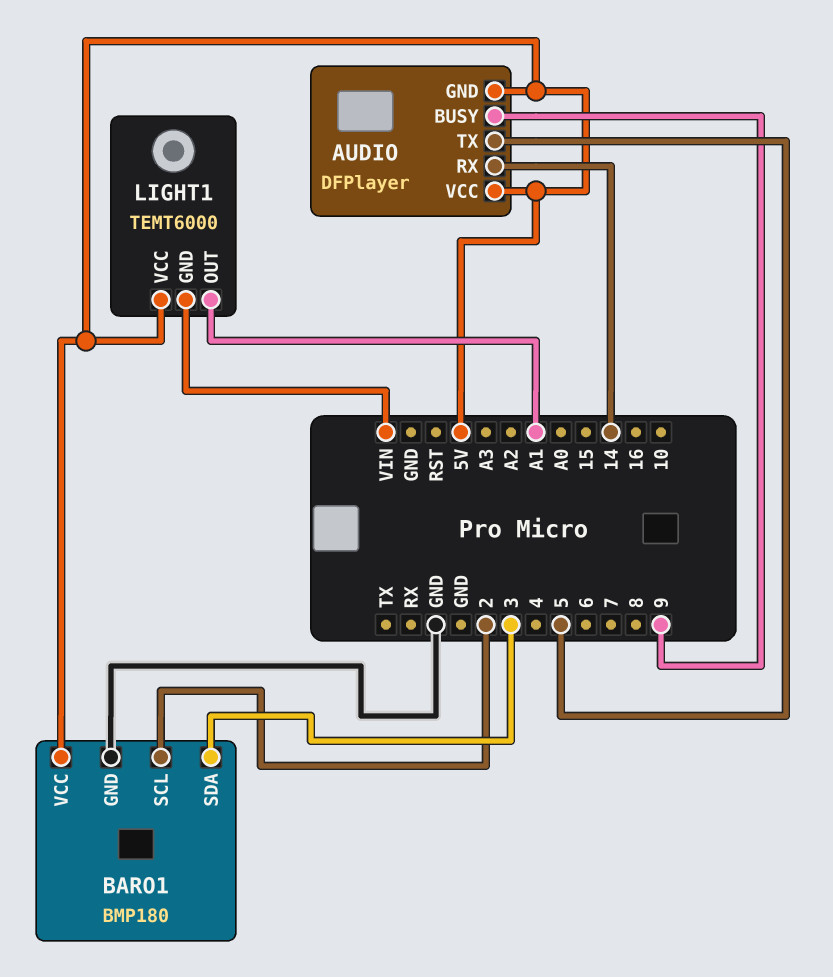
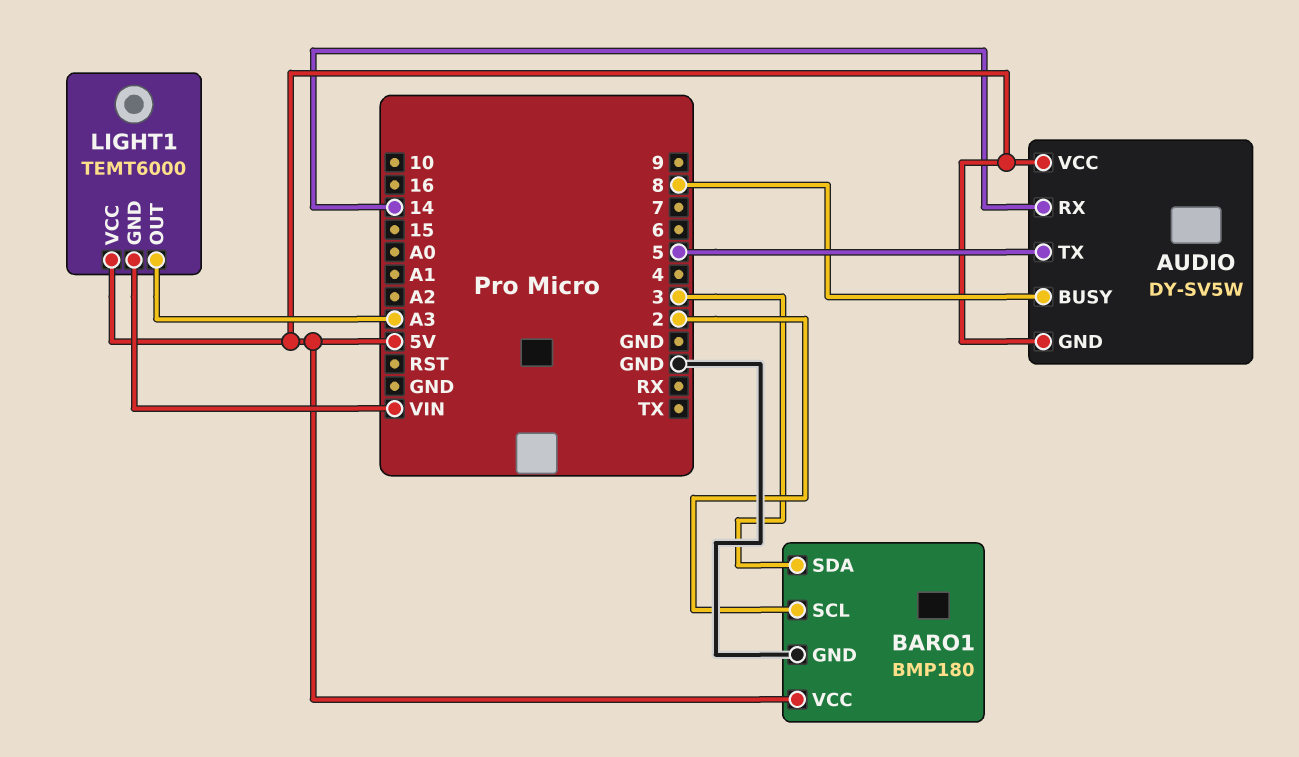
AUDIO: DFPlayer -> DY-SV5W
AUDIO pin BUSY: 9 -> 8
LIGHT1 pin OUT: A1 -> A3

